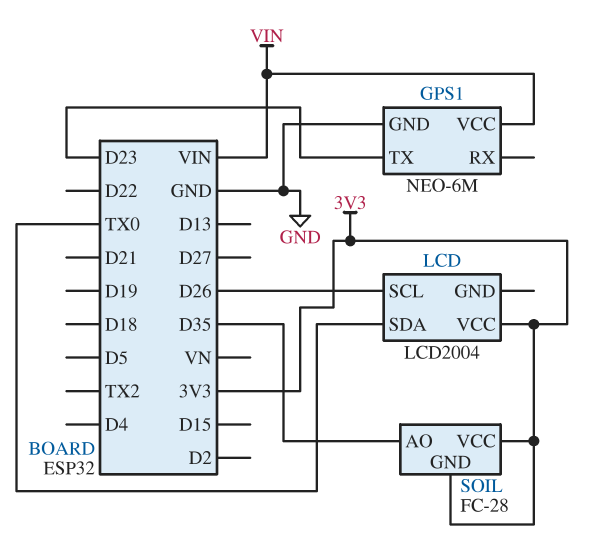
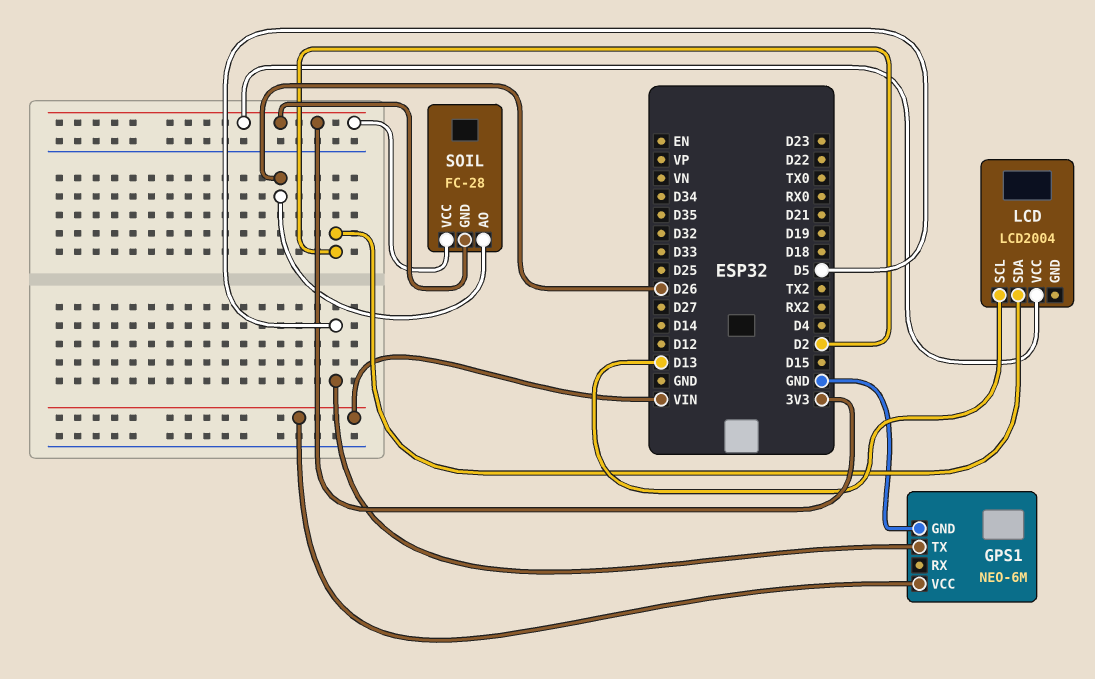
GPS1 pin TX: D23 -> D5
LCD pin SCL: D26 -> D13
LCD pin SDA: TX0 -> D2
SOIL pin AO: D35 -> D26

